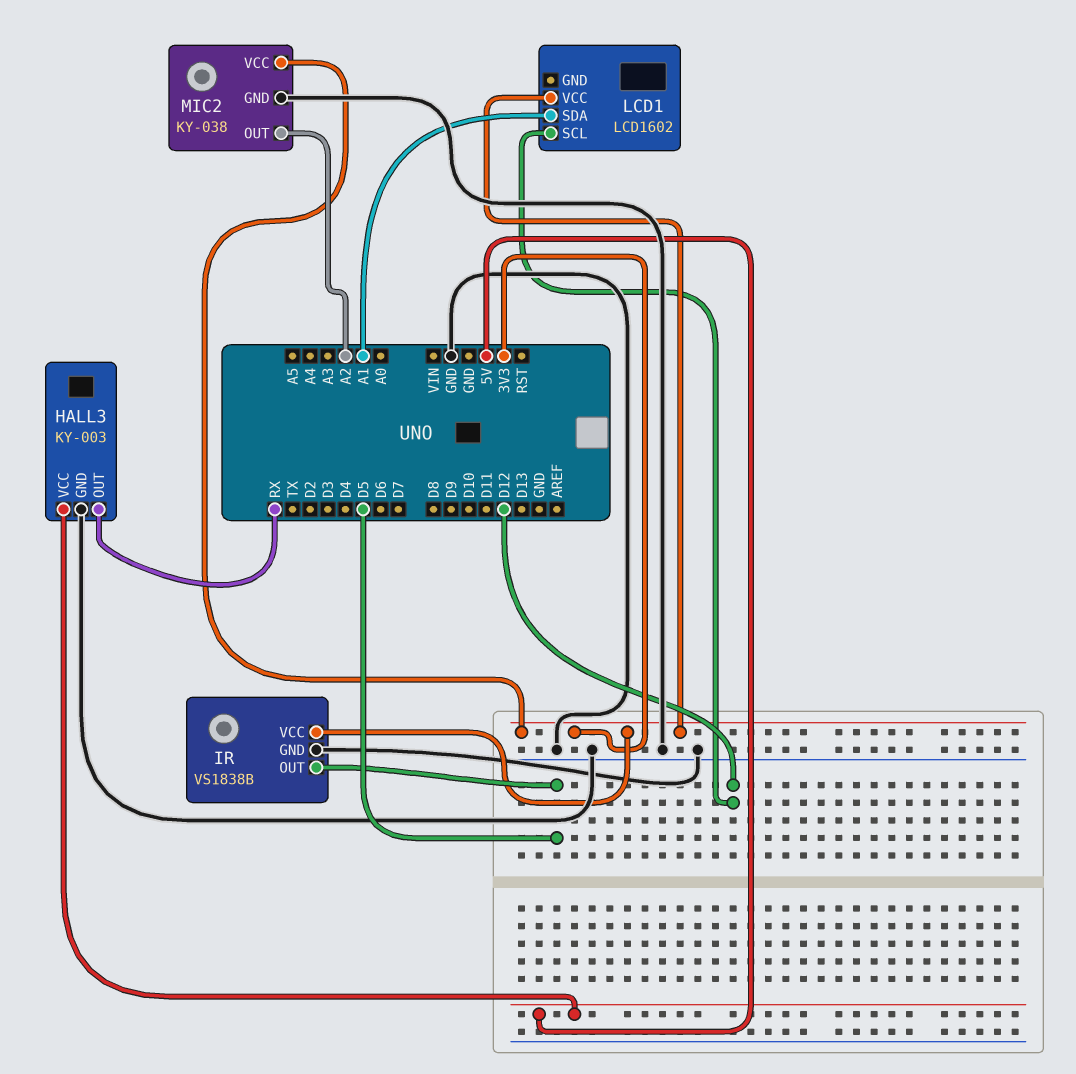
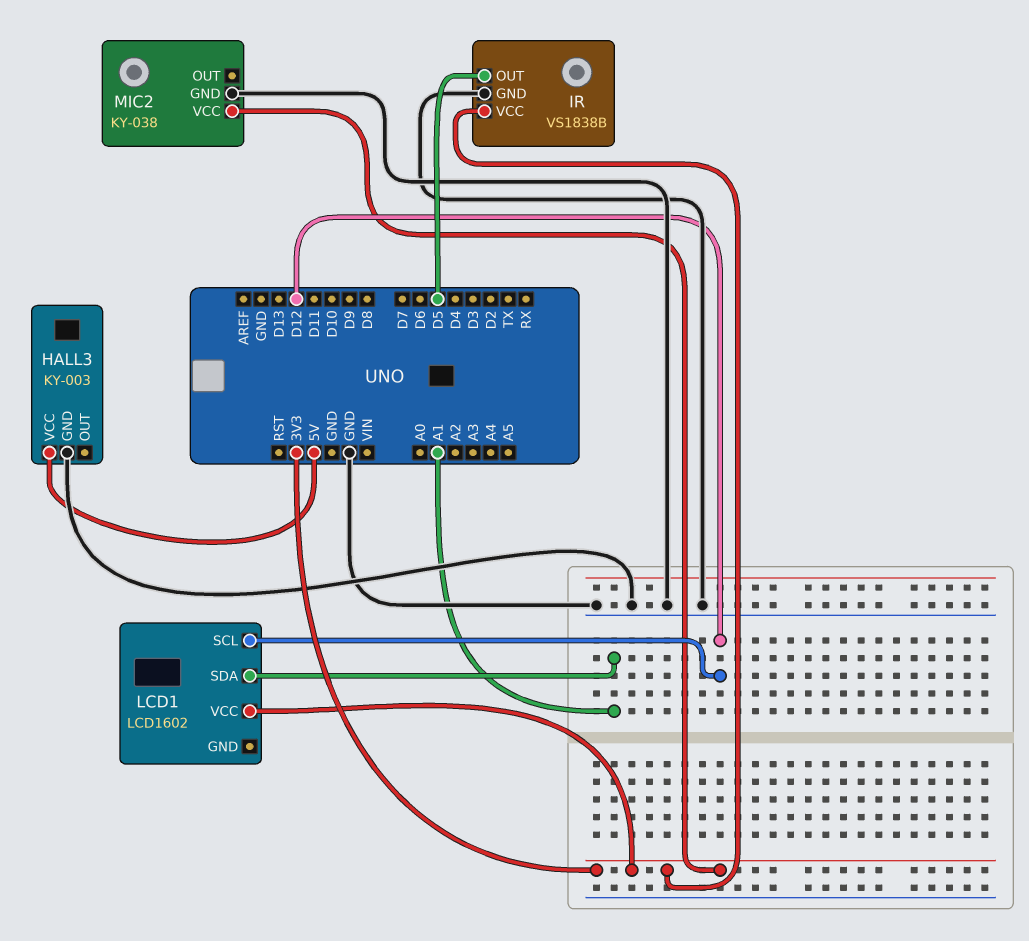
HALL3 pin OUT: RX -> none
MIC2 pin OUT: A2 -> none

